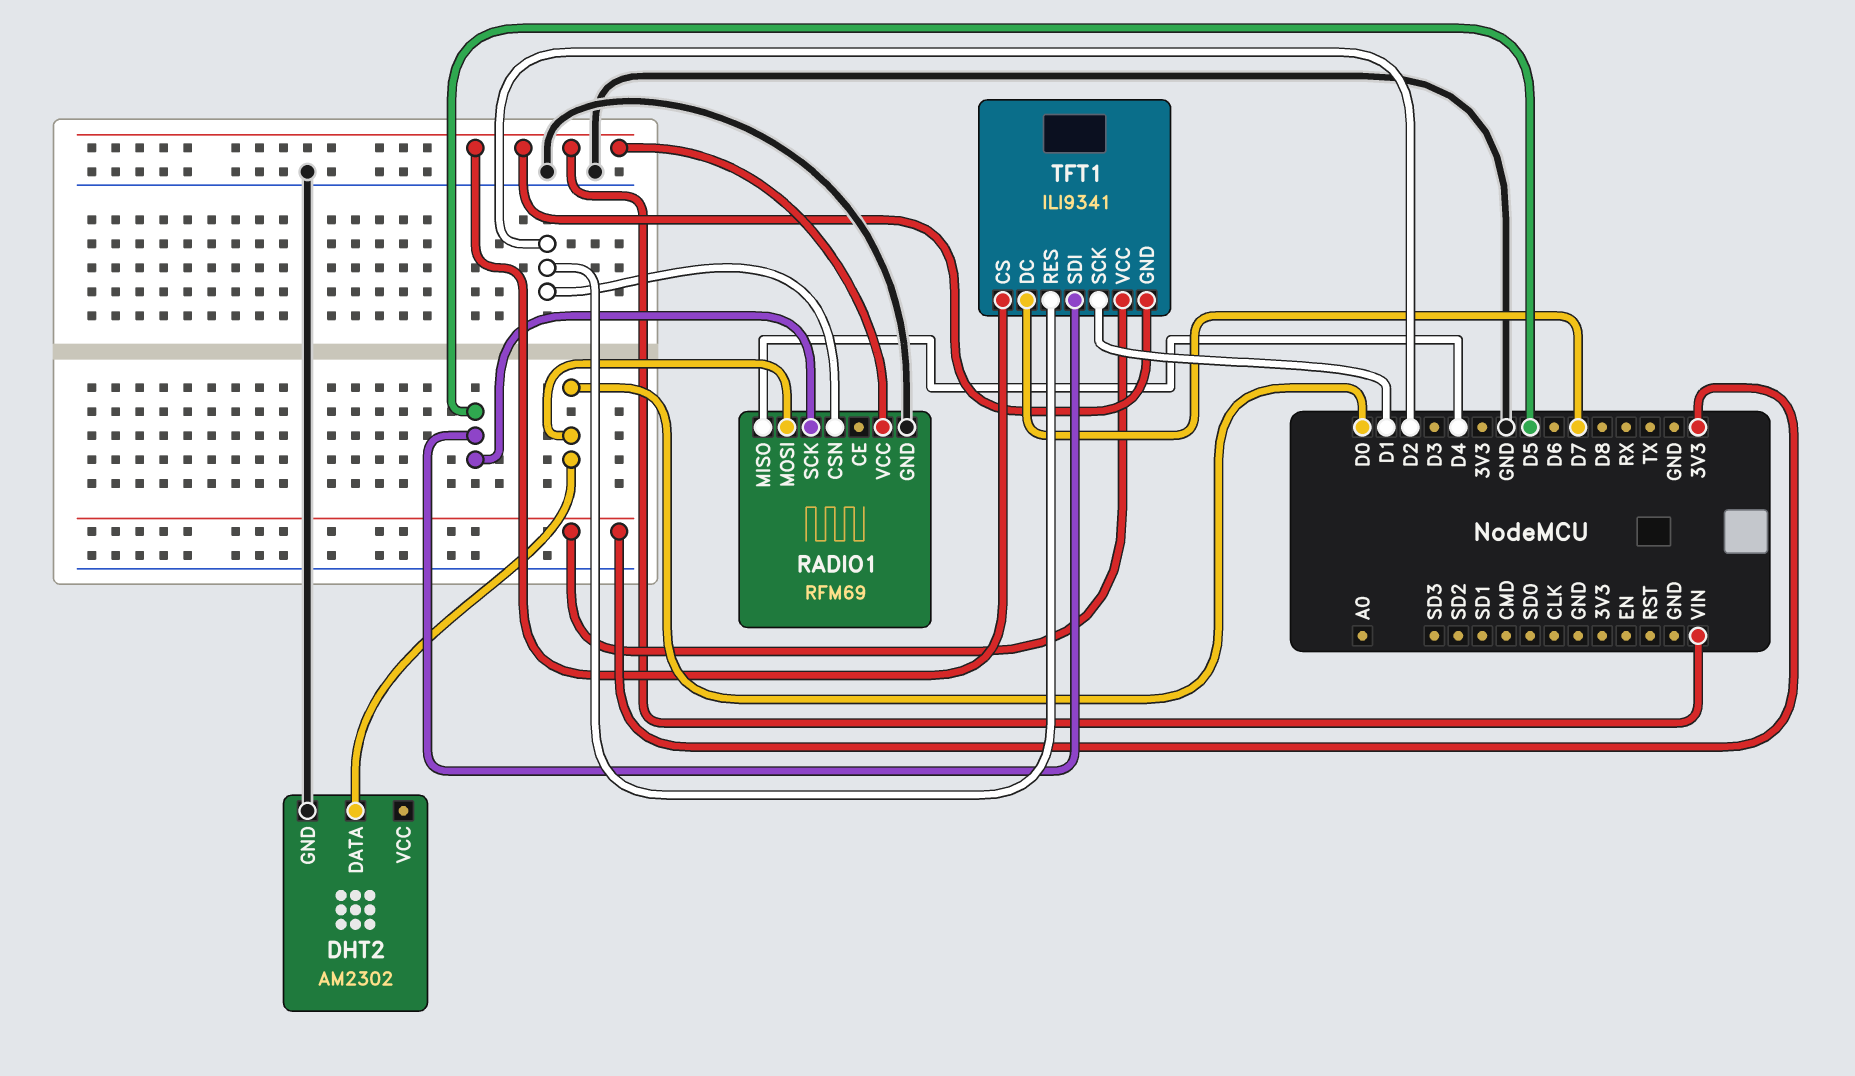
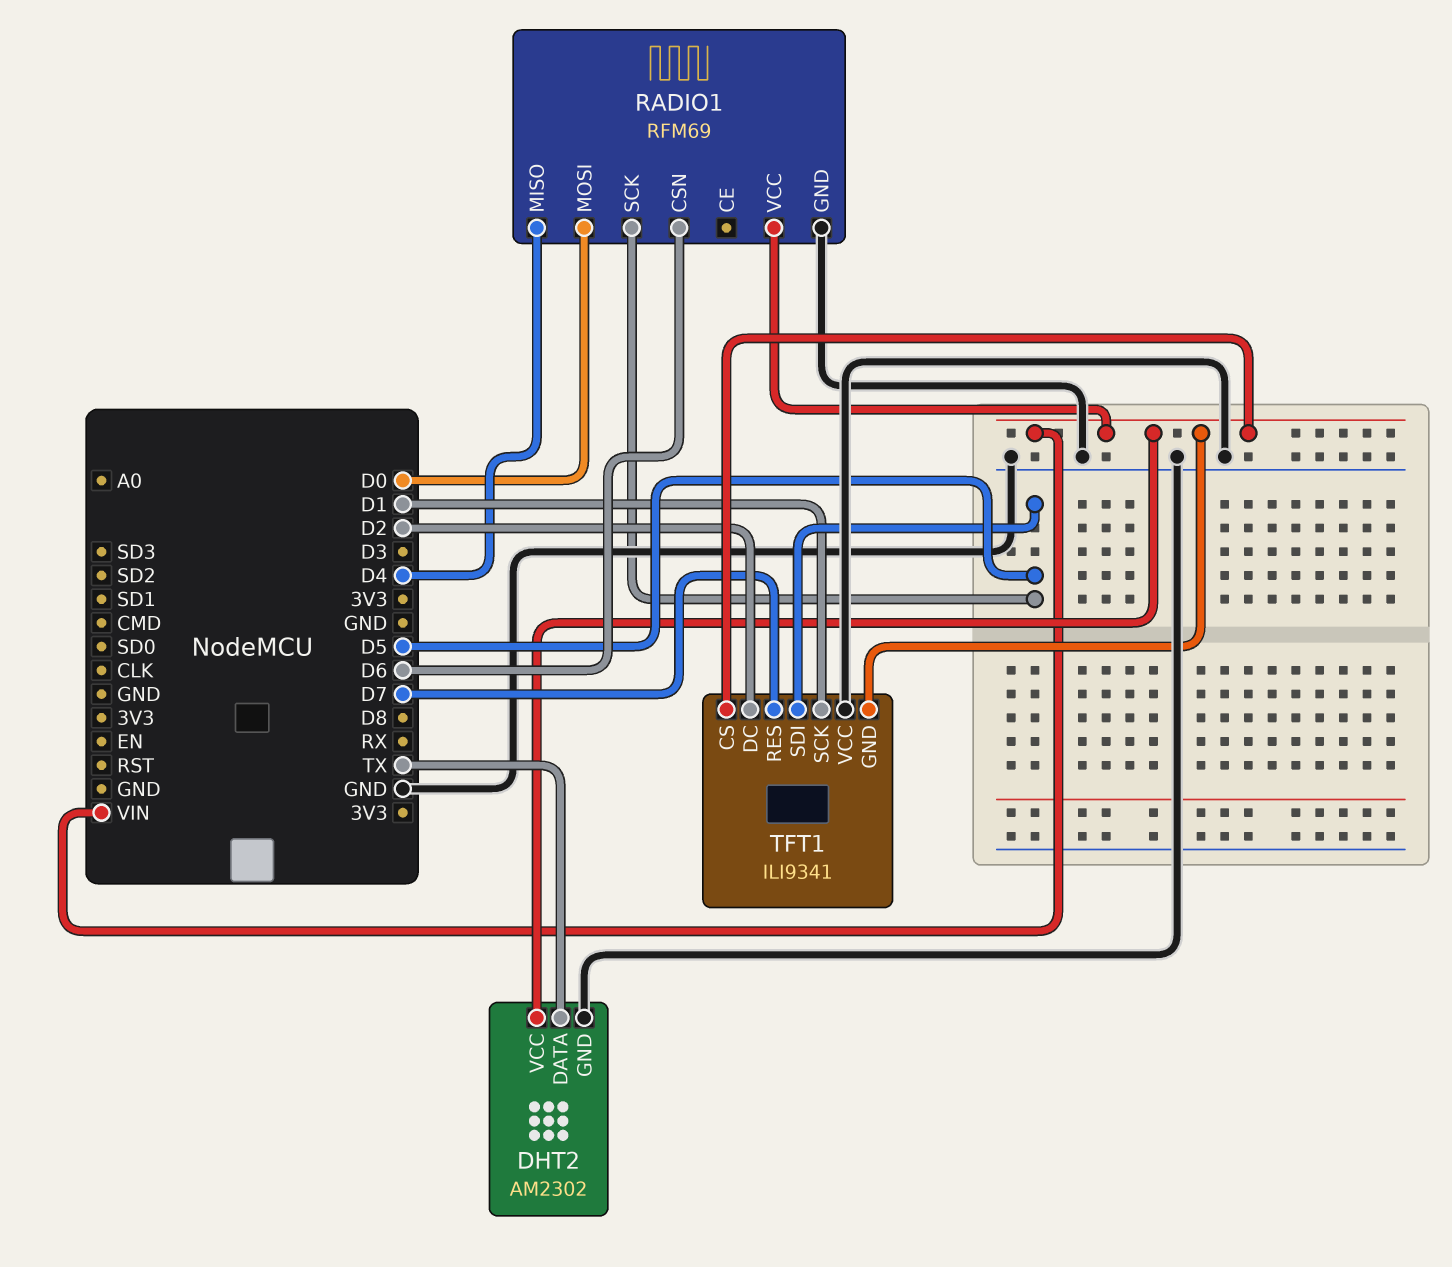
DHT2 pin DATA: D0 -> TX
DHT2 pin VCC: none -> VIN
RADIO1 pin CSN: D2 -> D6
TFT1 pin DC: D7 -> D2
TFT1 pin RES: D2 -> D7
TFT1 pin VCC: 3V3 -> GND

